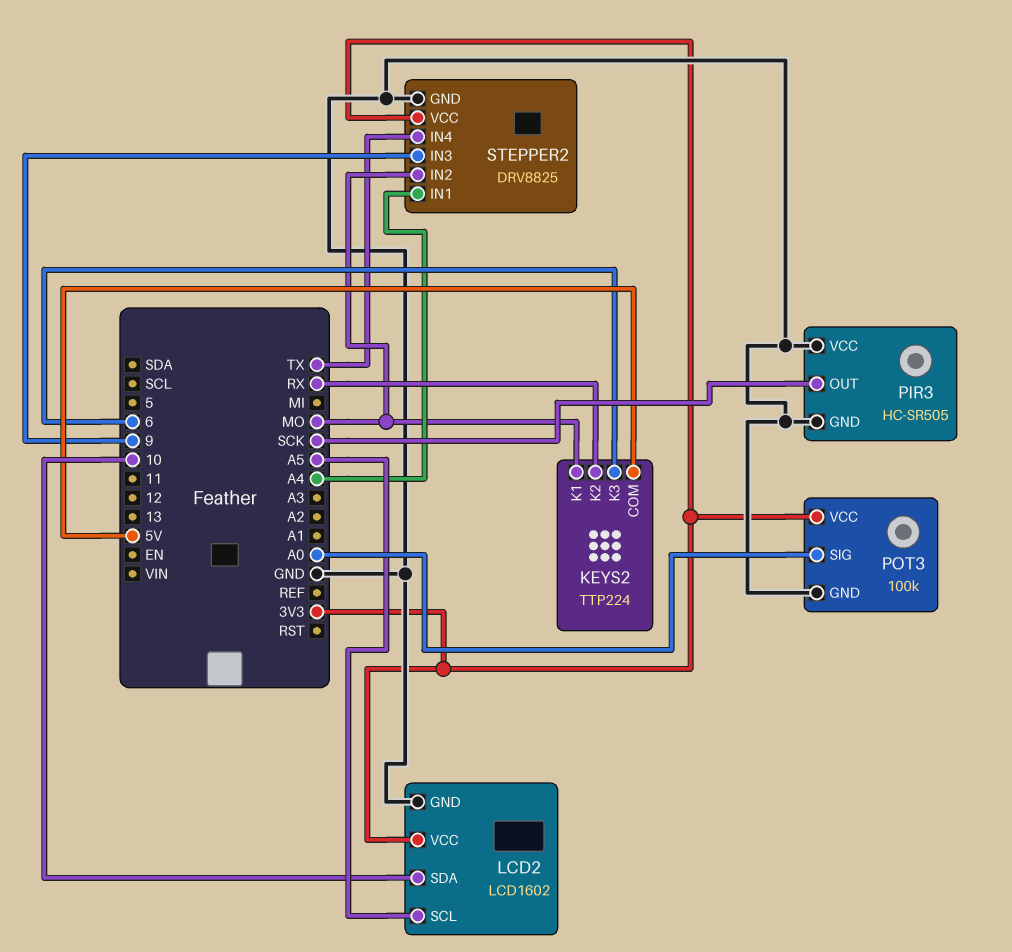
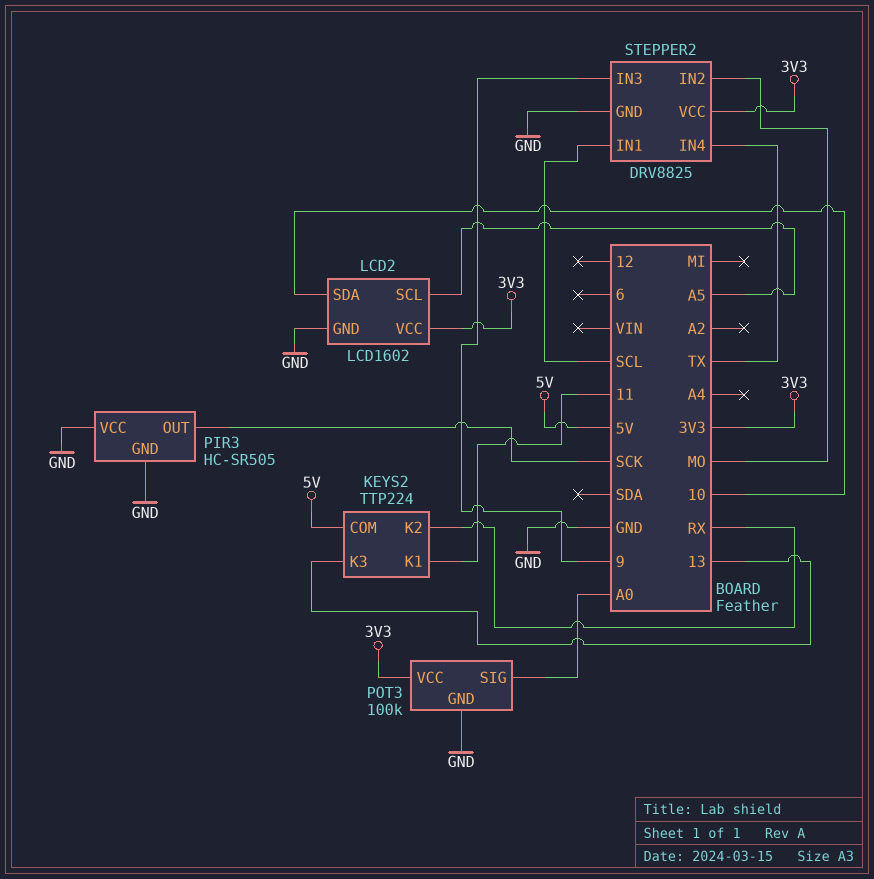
KEYS2 pin K1: MO -> 11
KEYS2 pin K3: 6 -> 13
STEPPER2 pin IN1: A4 -> SCL

